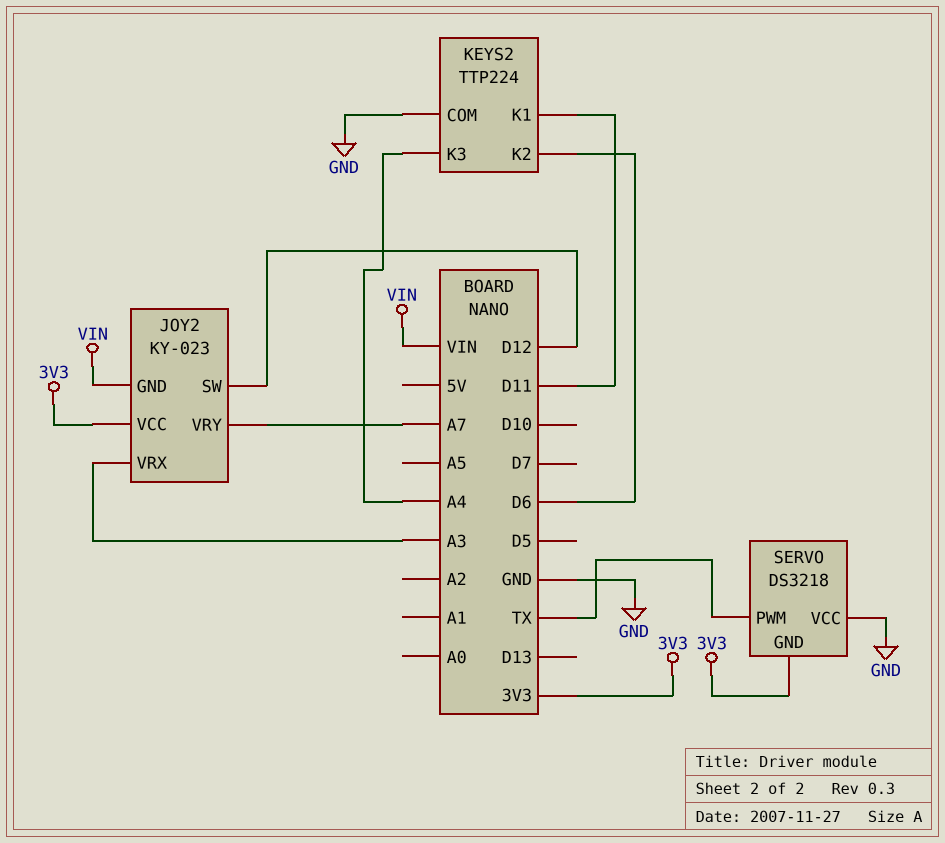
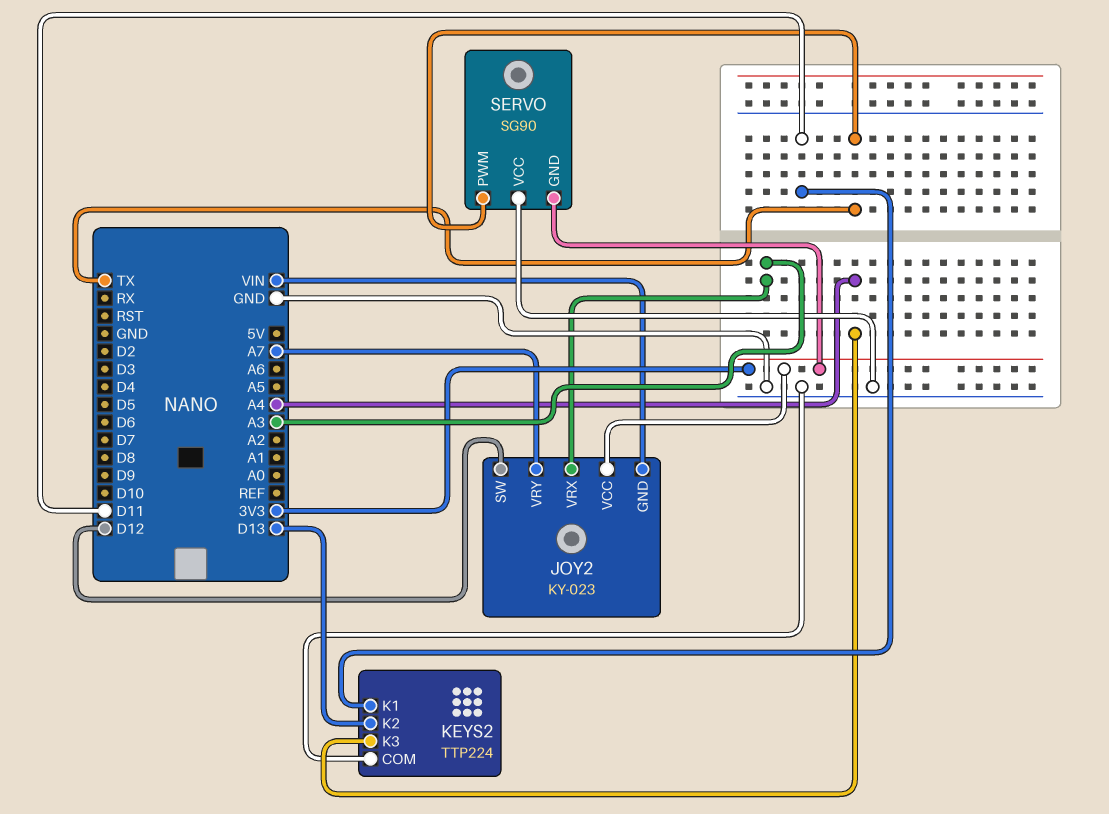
KEYS2 pin K2: D6 -> D13
SERVO: DS3218 -> SG90

